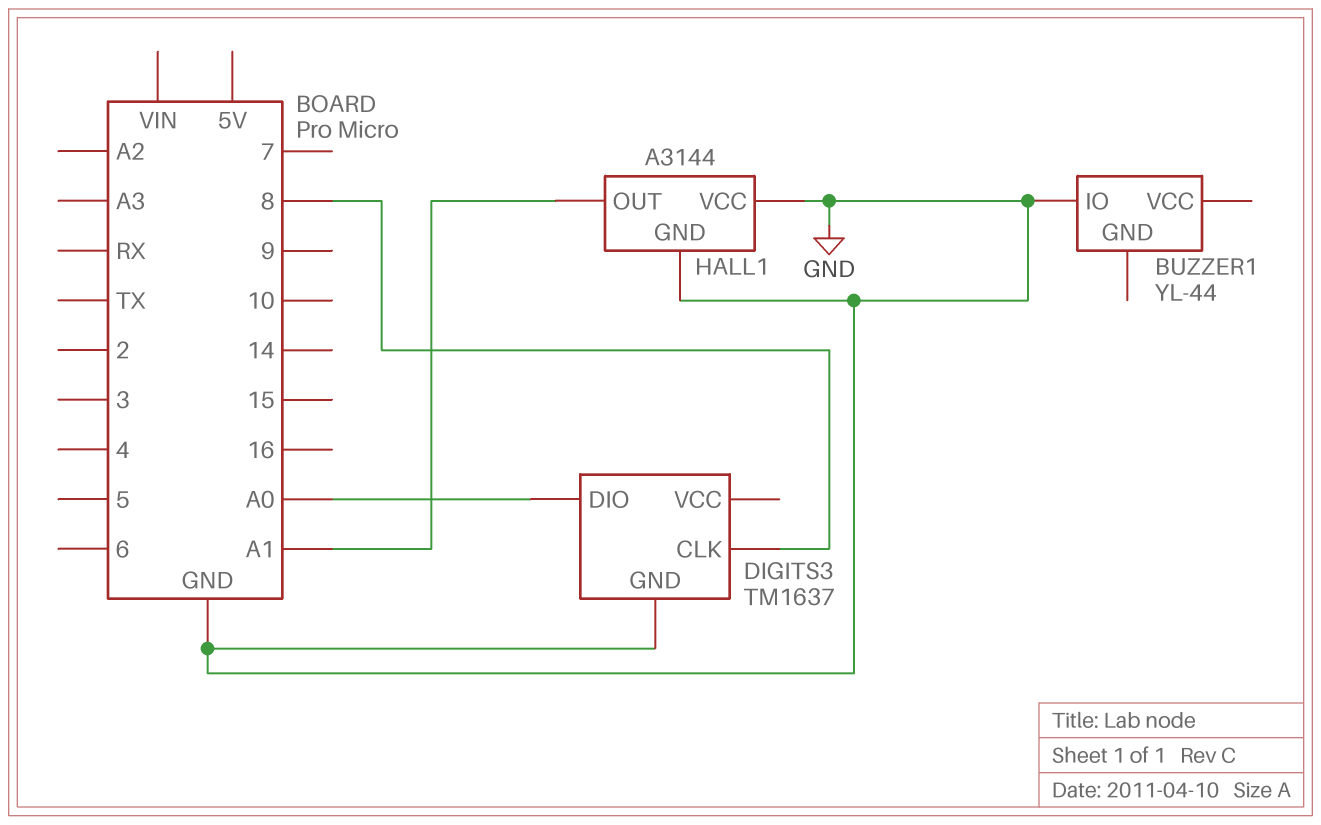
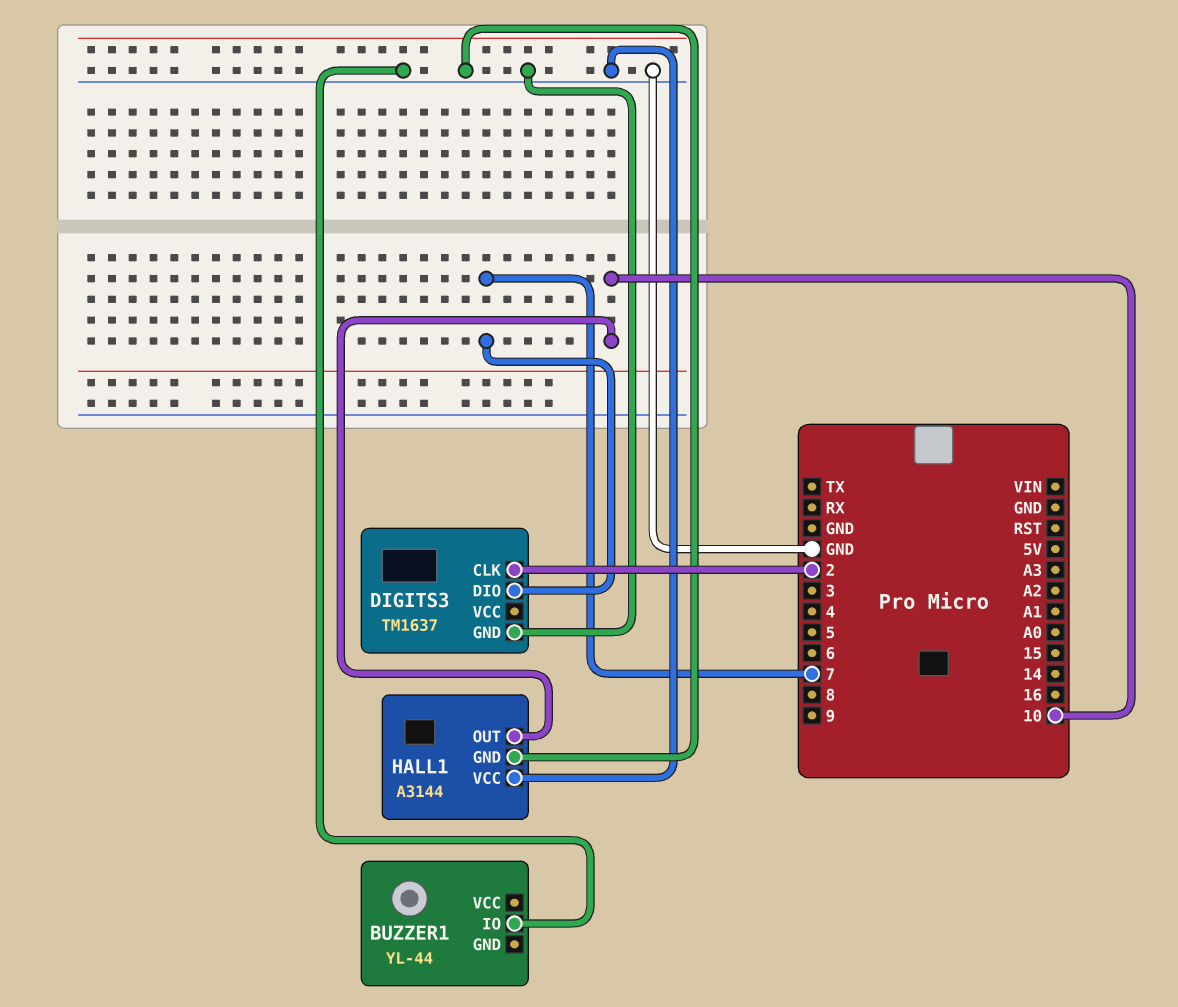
DIGITS3 pin CLK: 8 -> 2
DIGITS3 pin DIO: A0 -> 7
HALL1 pin OUT: A1 -> 10

